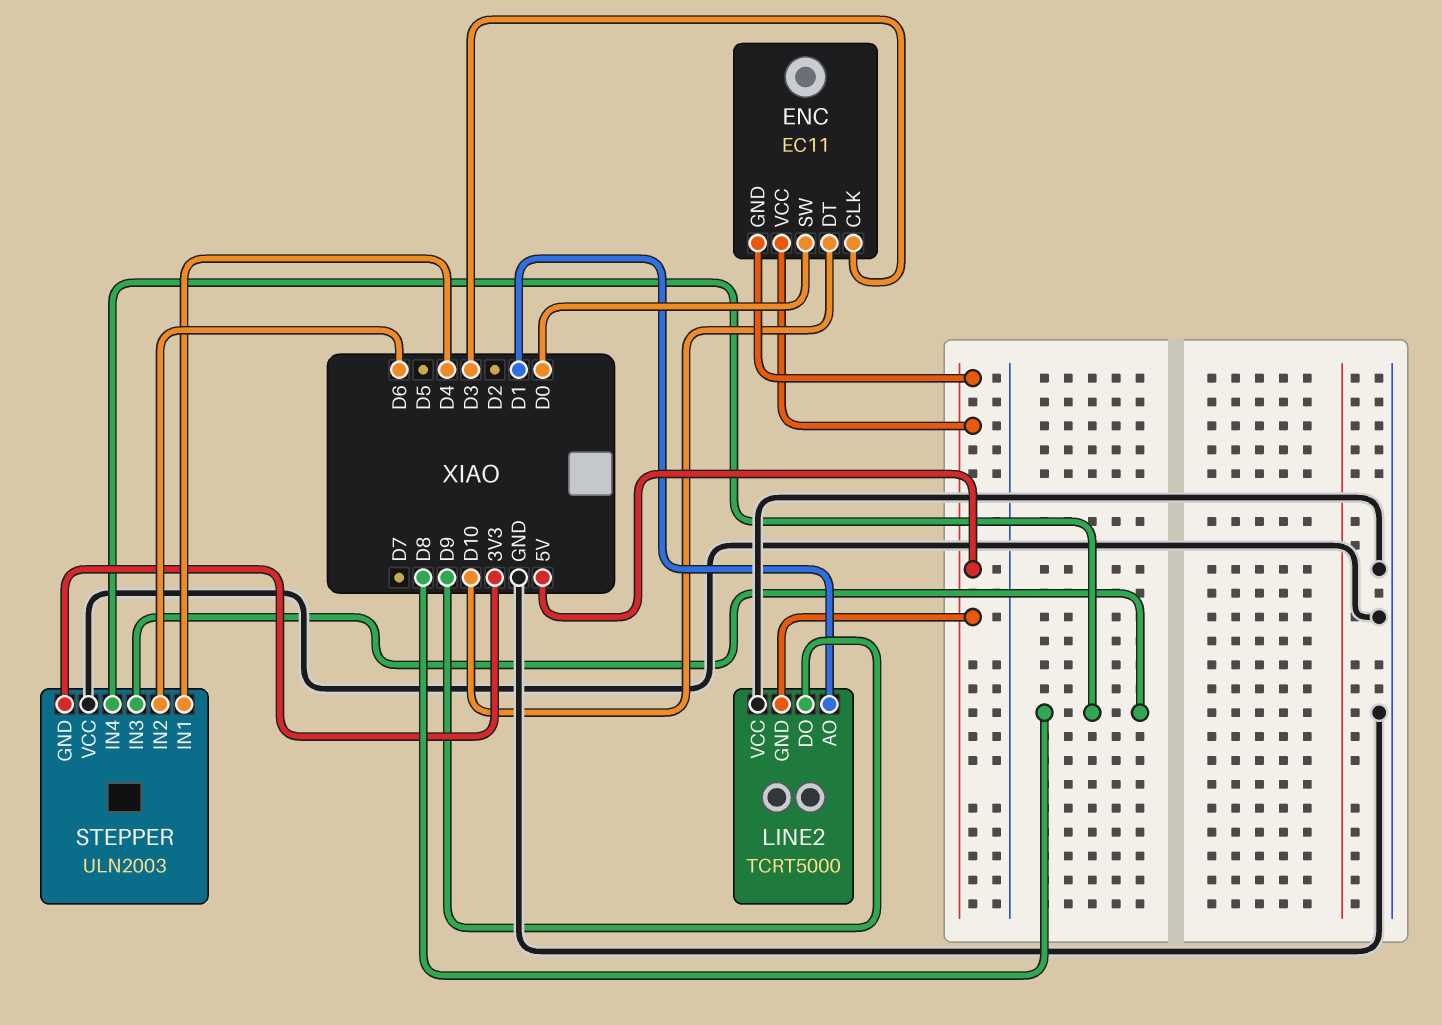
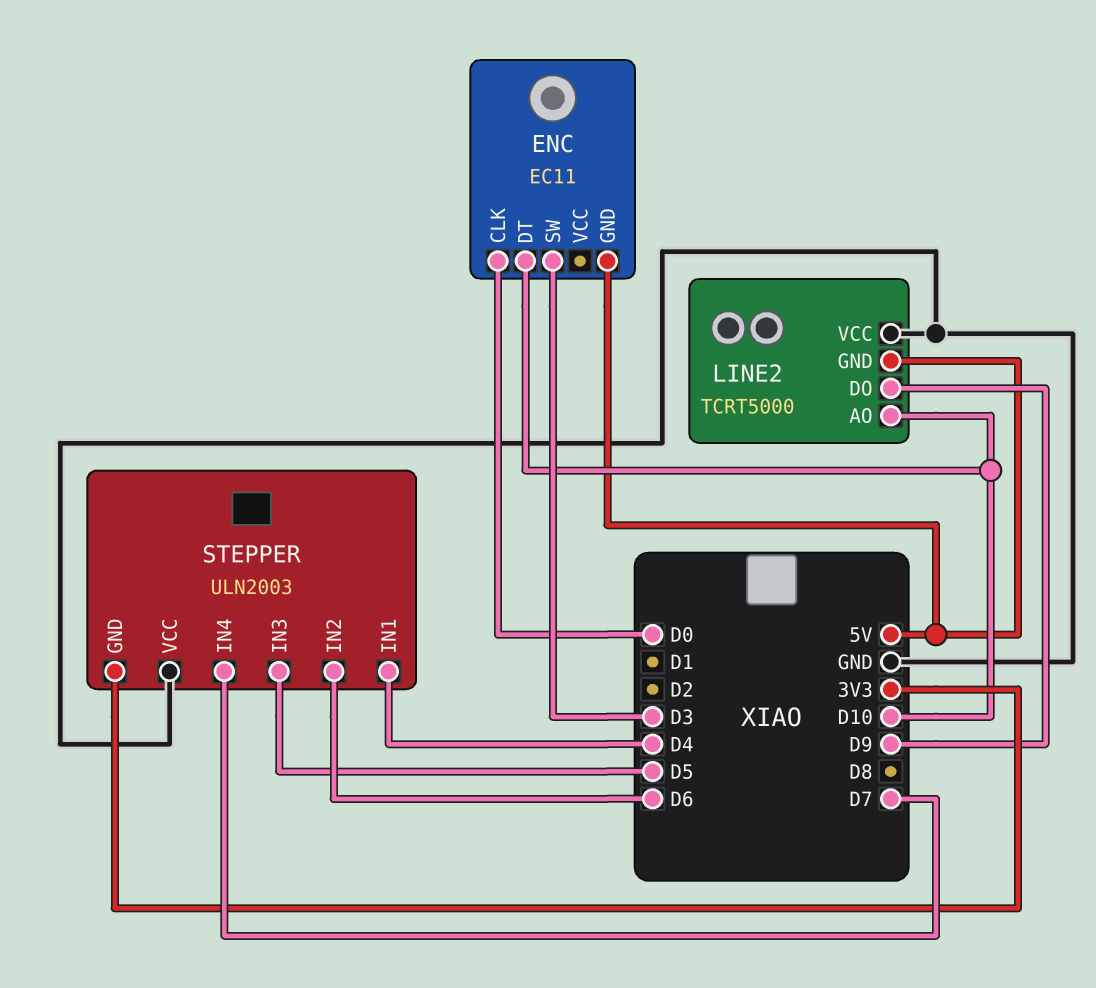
ENC pin CLK: D3 -> D0
ENC pin SW: D0 -> D3
ENC pin VCC: 5V -> none
LINE2 pin AO: D1 -> D10
STEPPER pin IN3: D8 -> D5
STEPPER pin IN4: D8 -> D7

